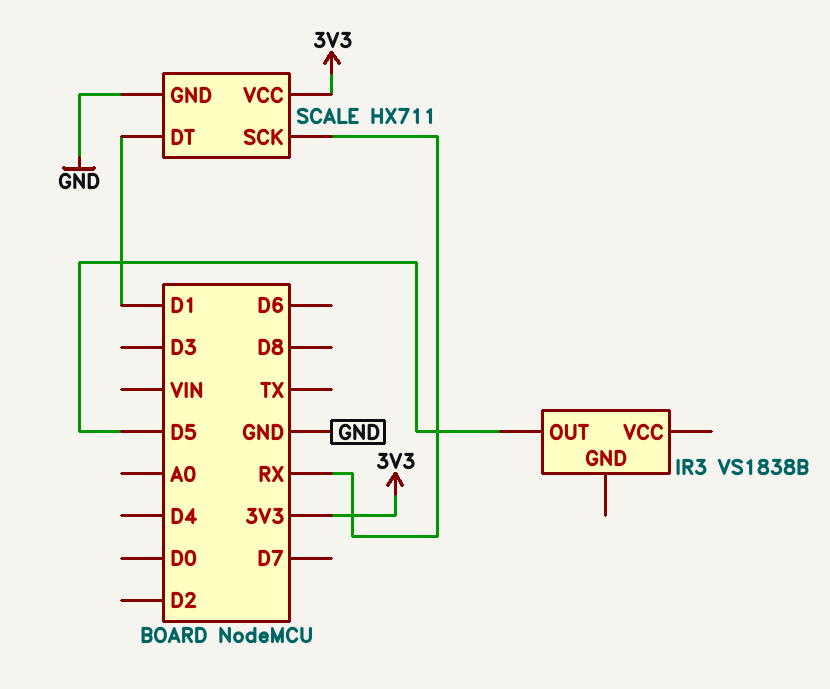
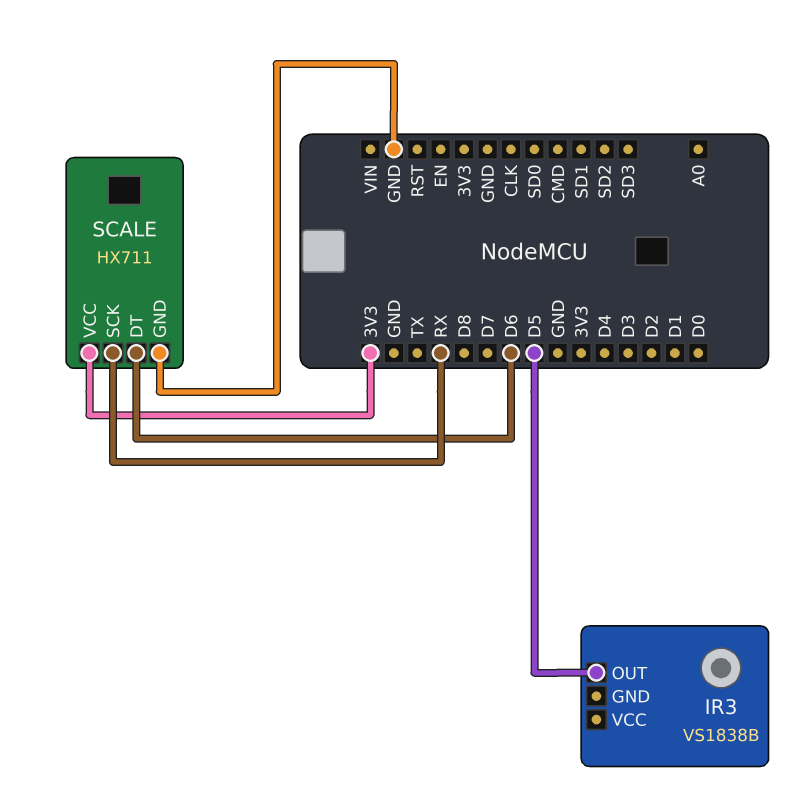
SCALE pin DT: D1 -> D6

